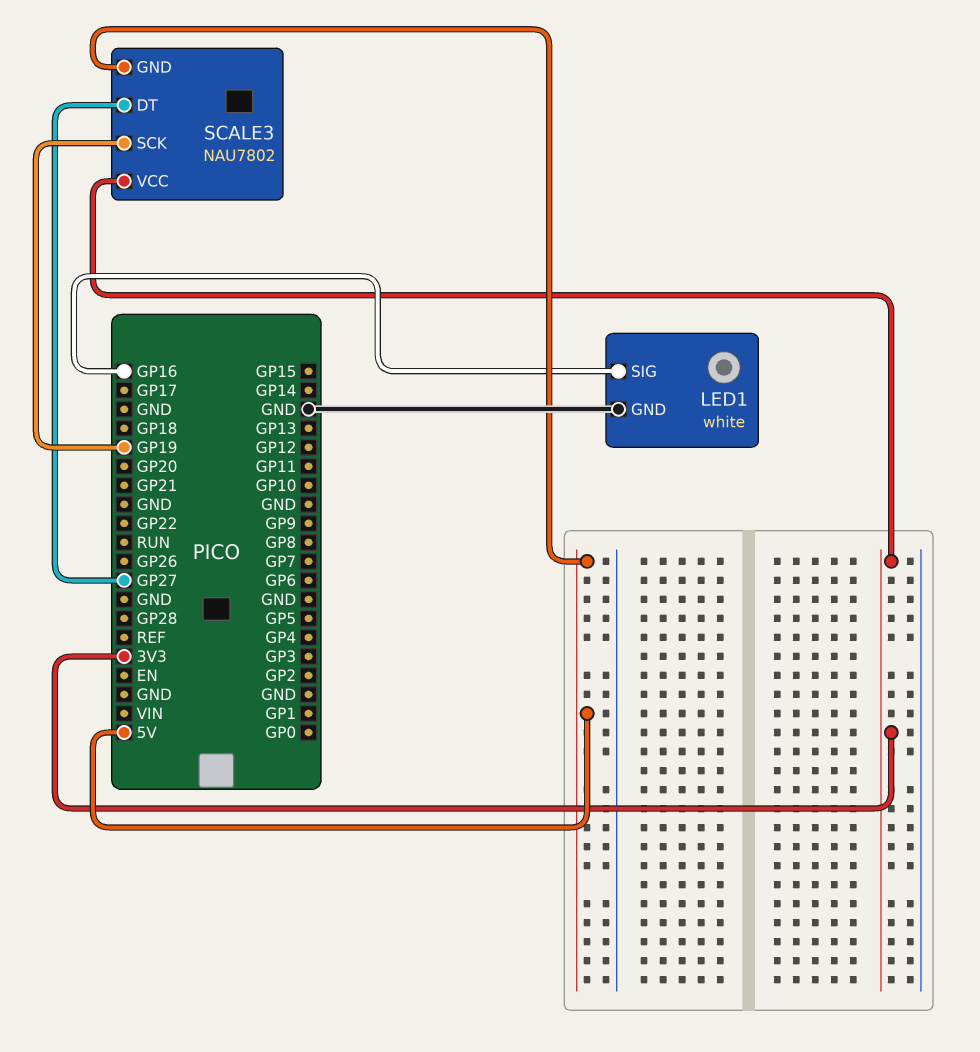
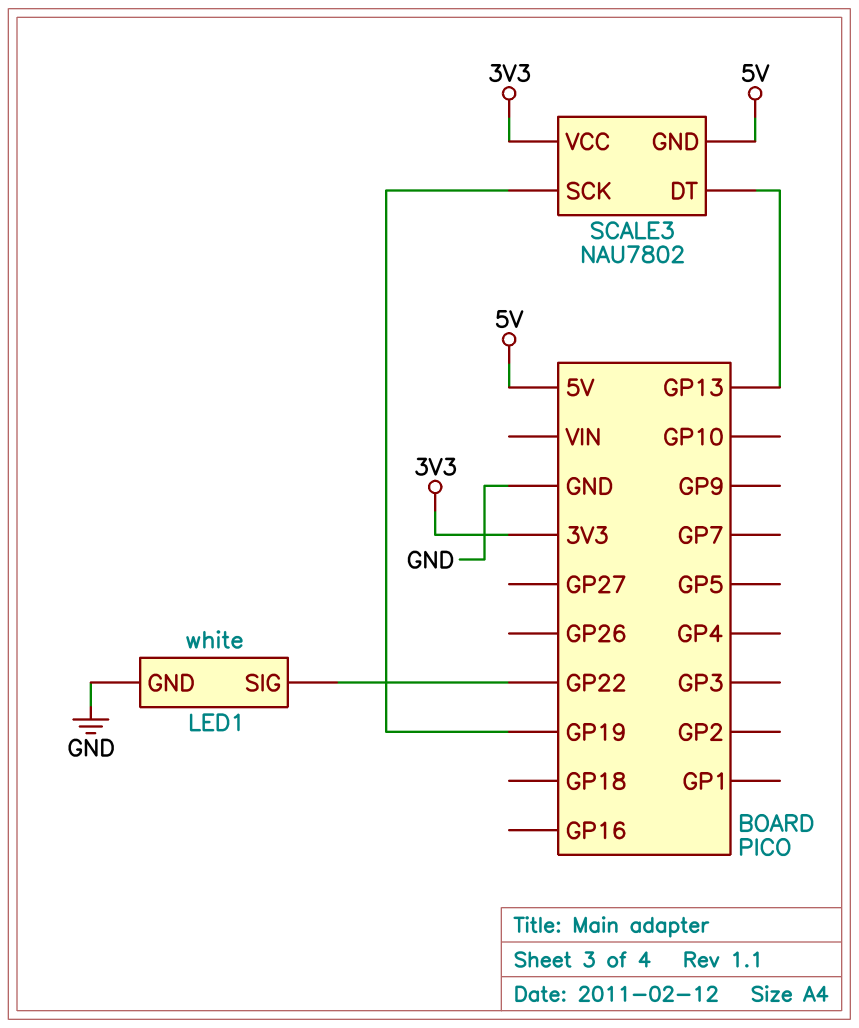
LED1 pin SIG: GP16 -> GP22
SCALE3 pin DT: GP27 -> GP13

